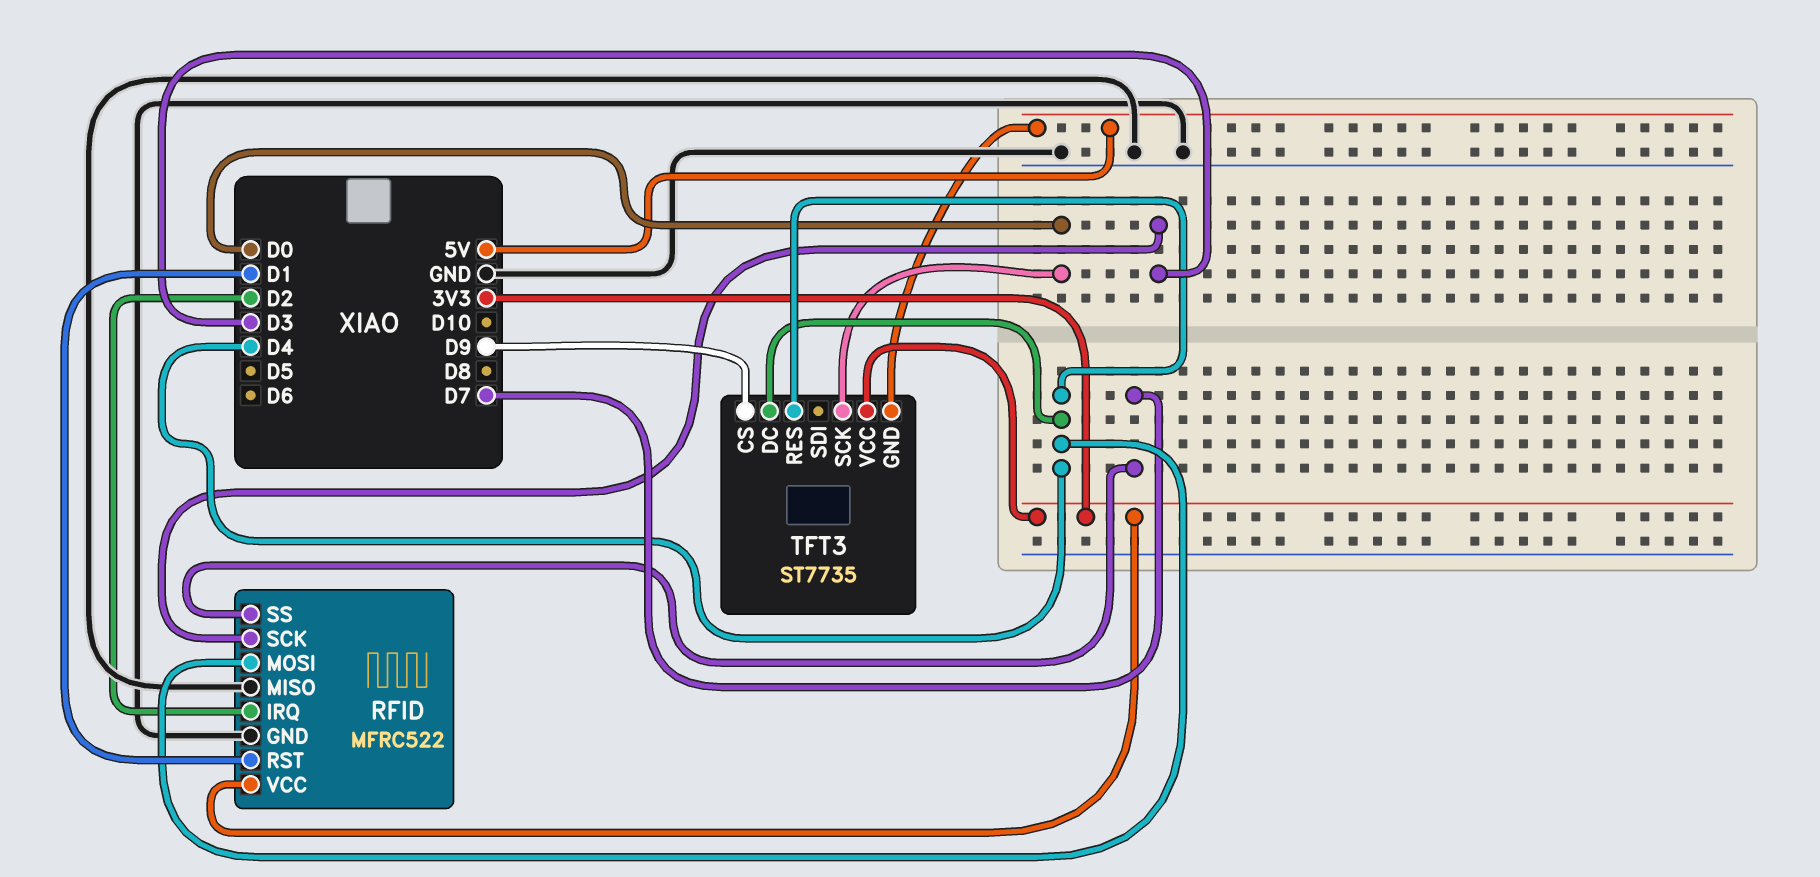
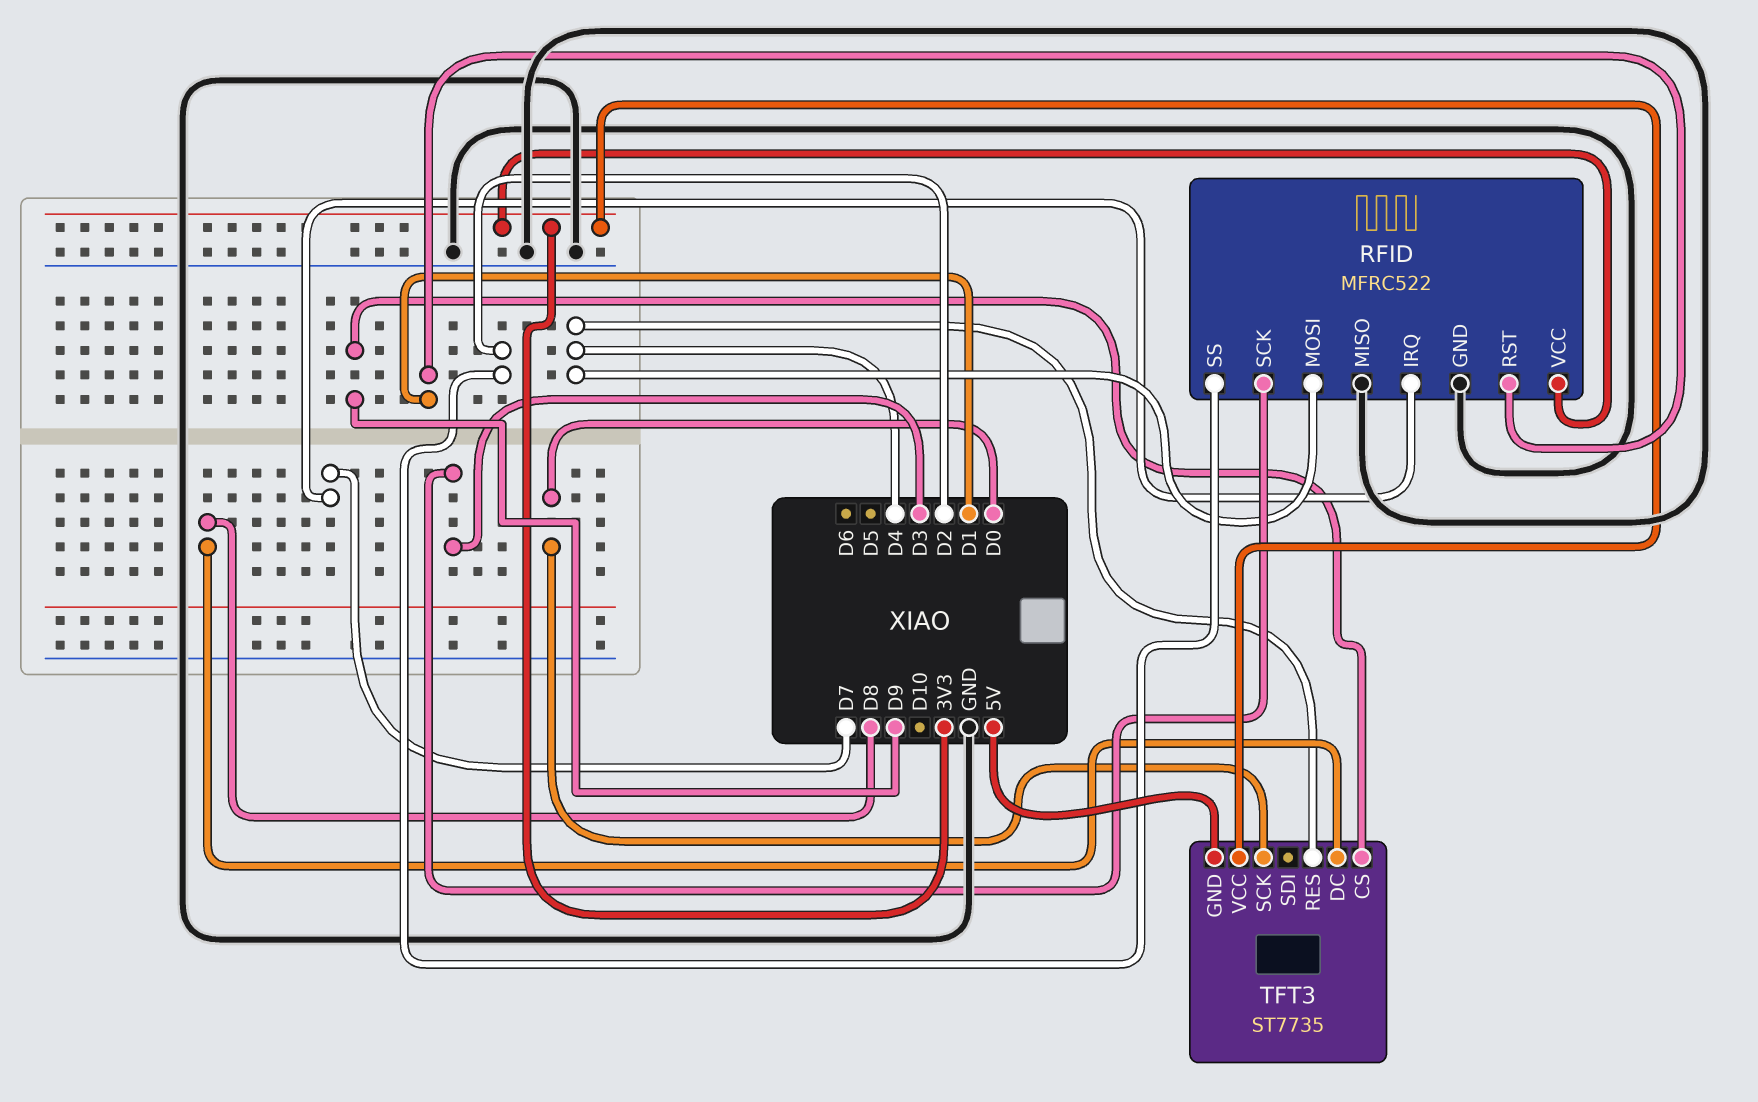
RFID pin IRQ: D2 -> D7
RFID pin SS: D7 -> D2
TFT3 pin DC: D4 -> D8

